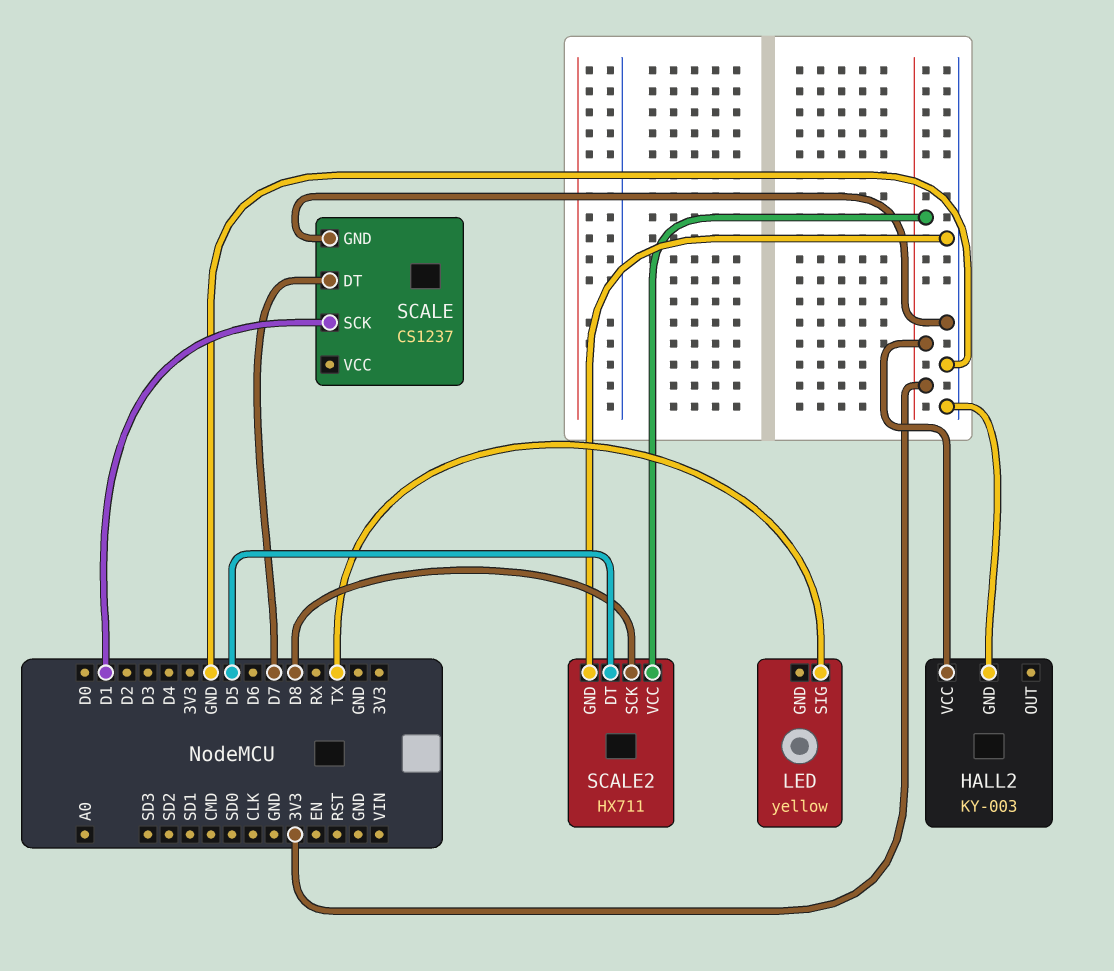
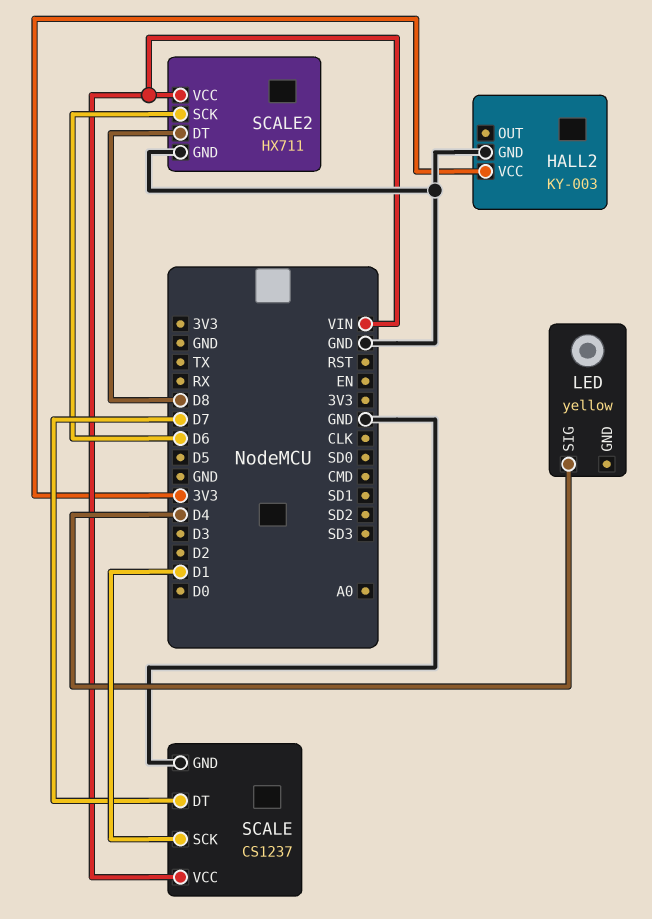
LED pin SIG: TX -> D4
SCALE pin VCC: none -> VIN
SCALE2 pin DT: D5 -> D8
SCALE2 pin SCK: D8 -> D6
SCALE2 pin VCC: 3V3 -> VIN

